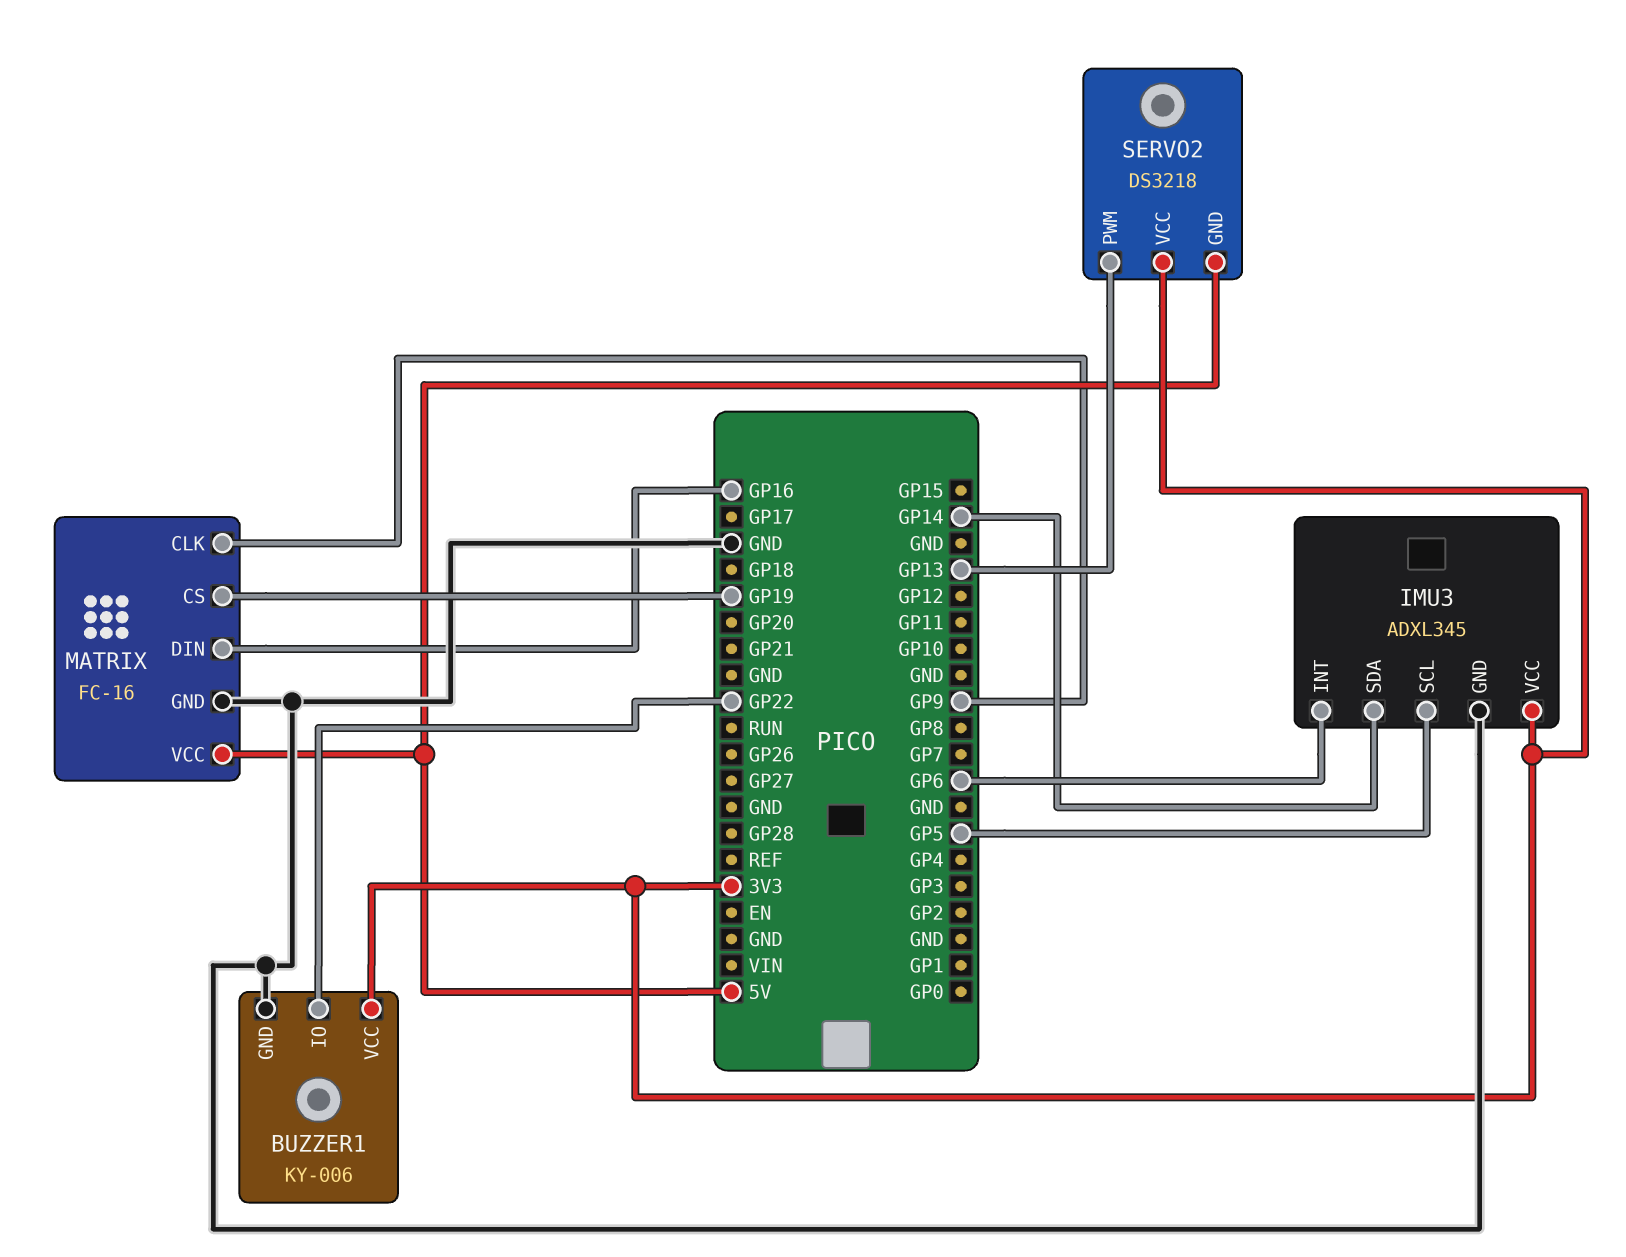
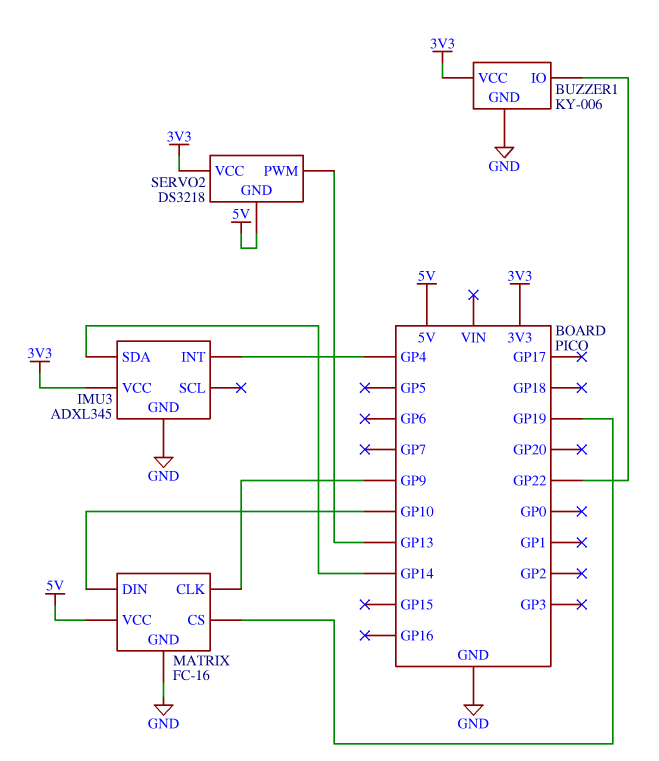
IMU3 pin INT: GP6 -> GP4
IMU3 pin SCL: GP5 -> none
MATRIX pin DIN: GP16 -> GP10

